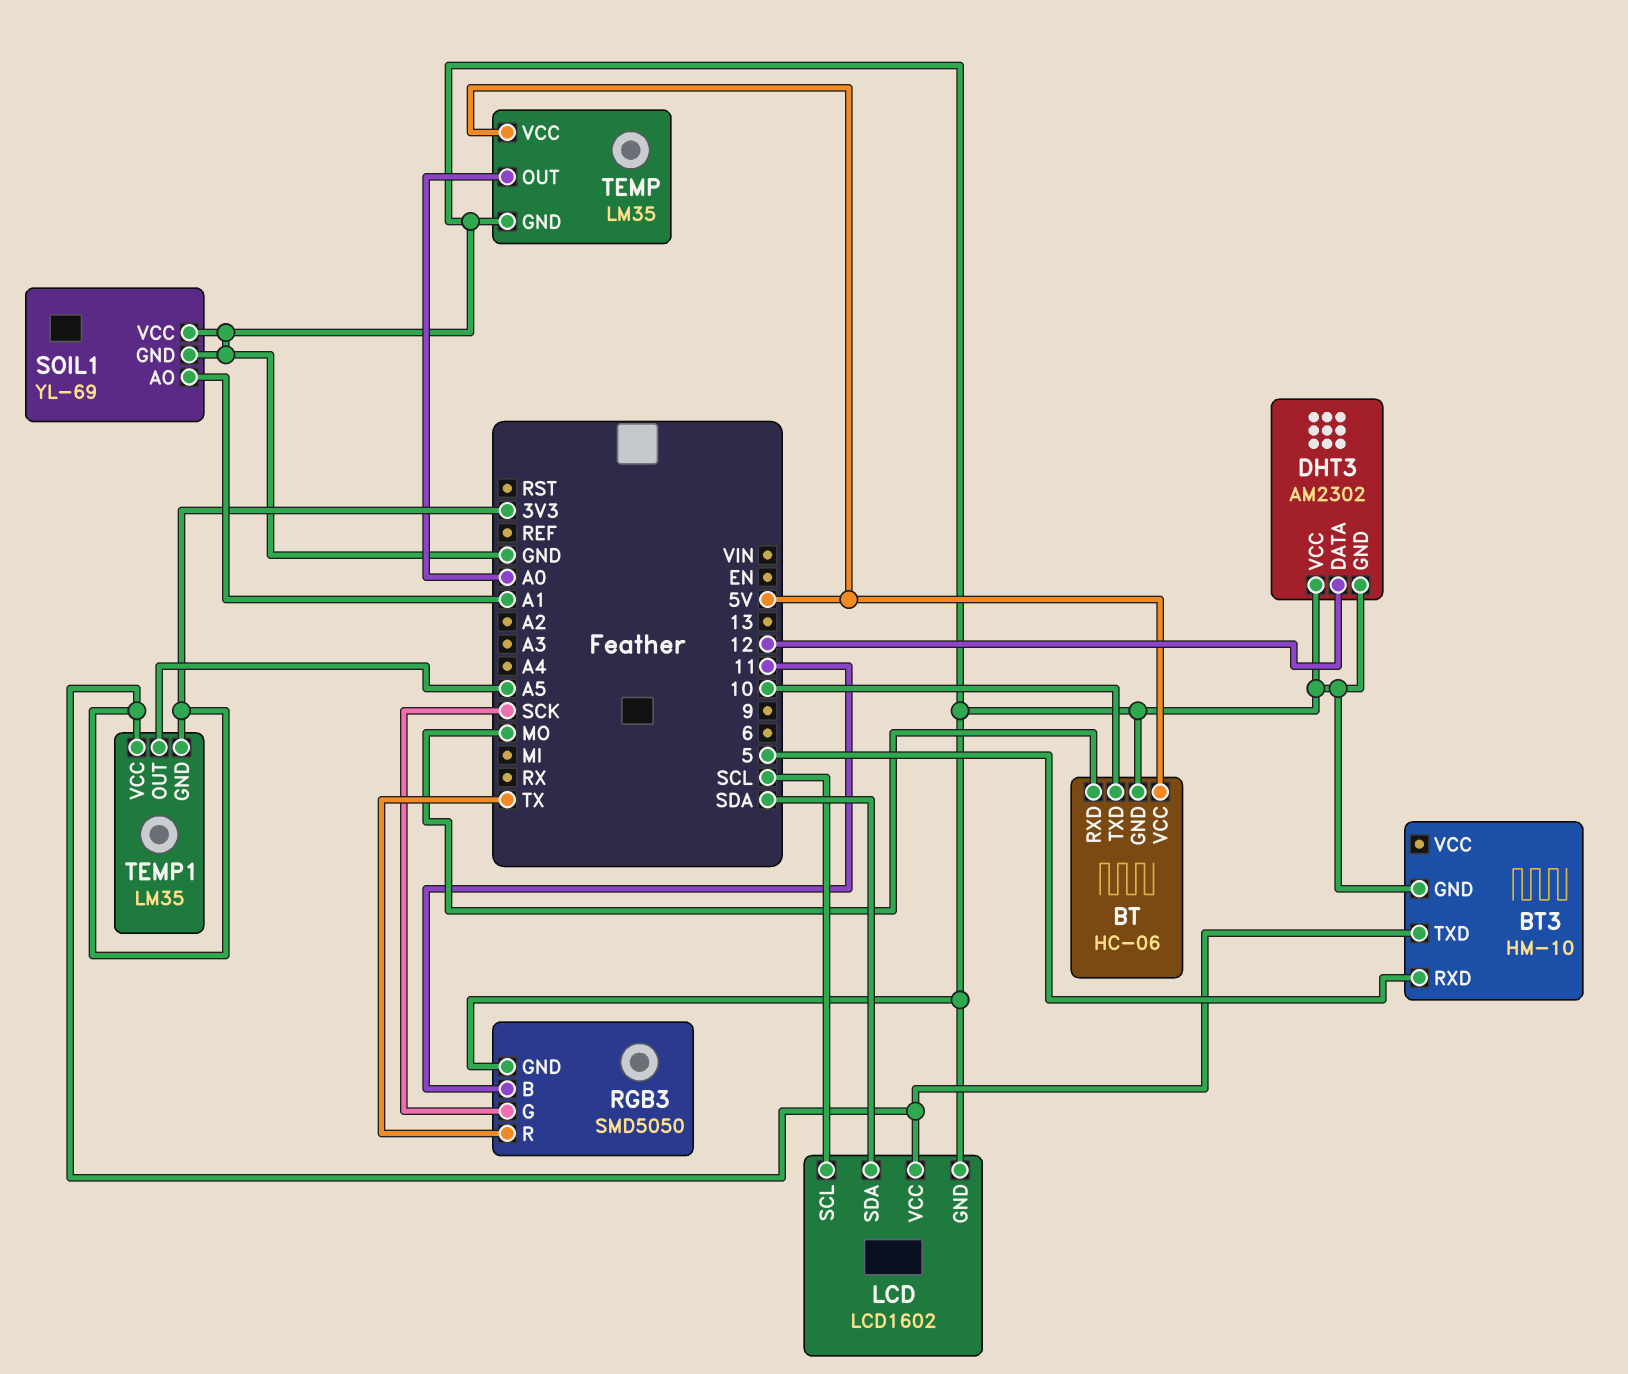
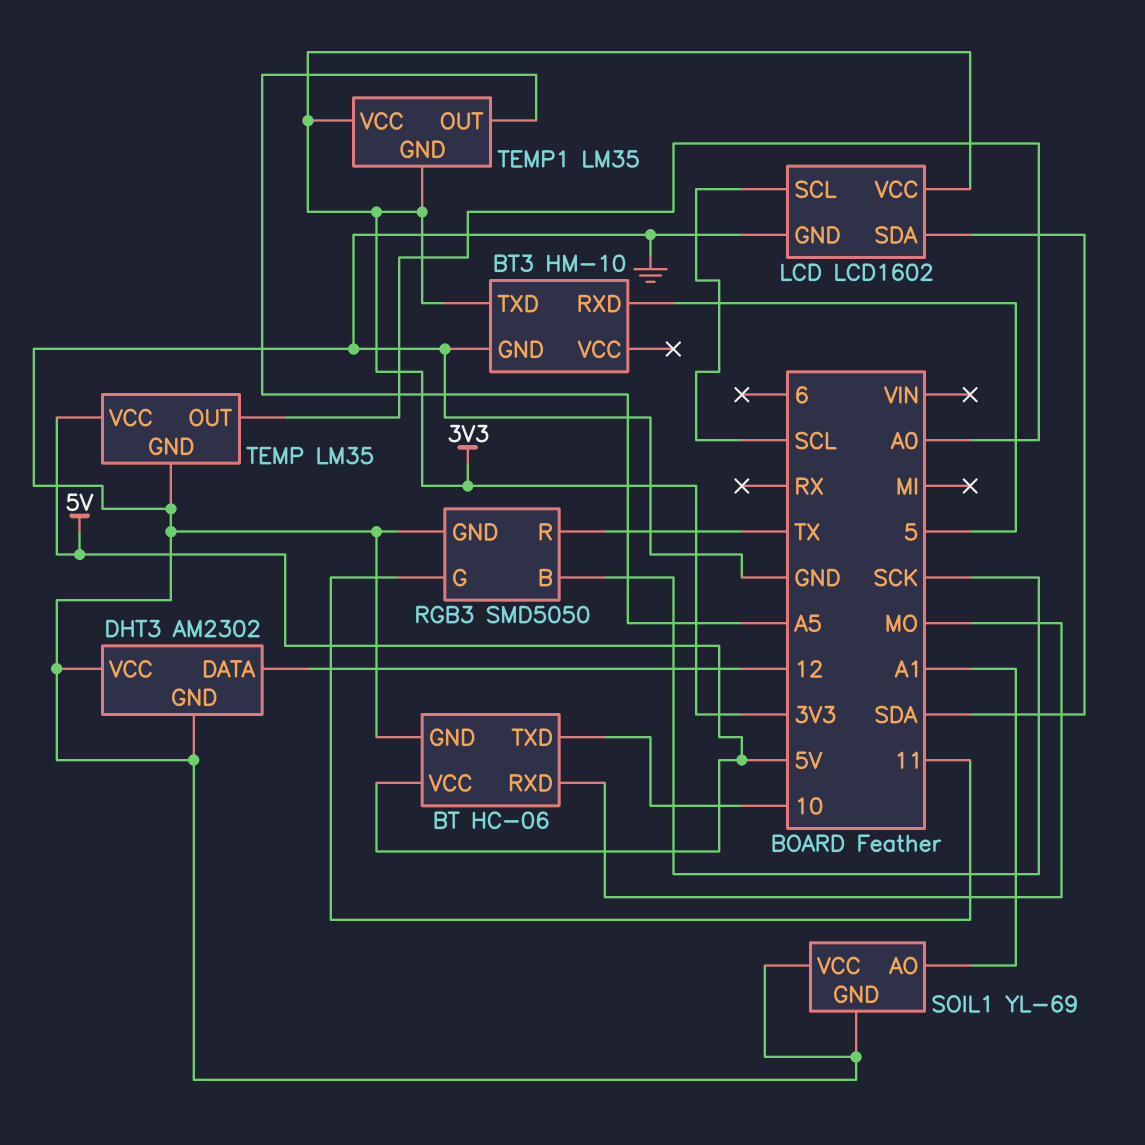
RGB3 pin B: 11 -> SCK
RGB3 pin G: SCK -> 11

